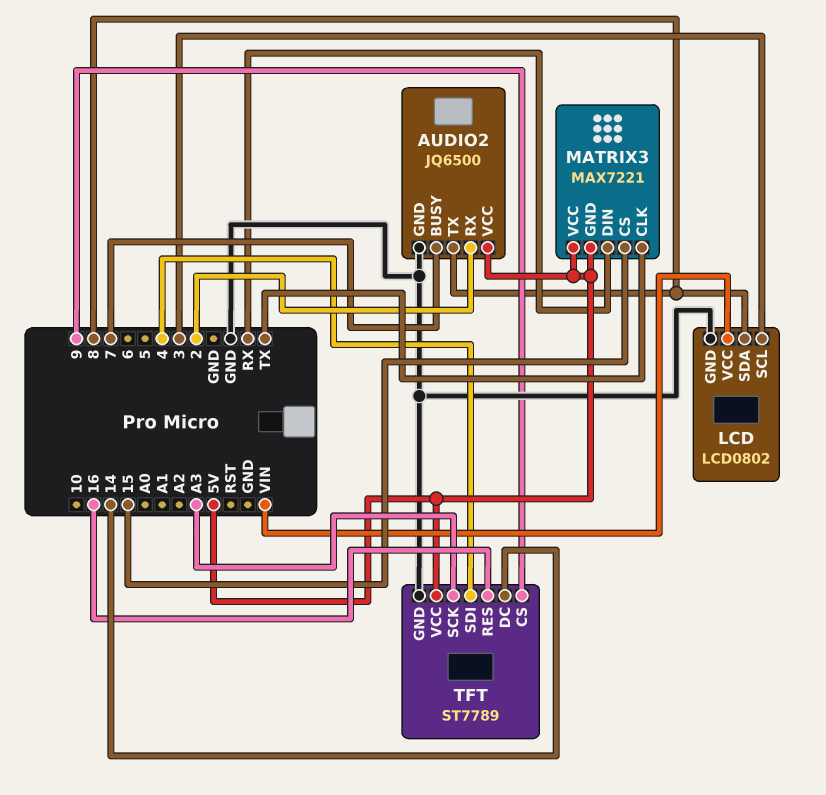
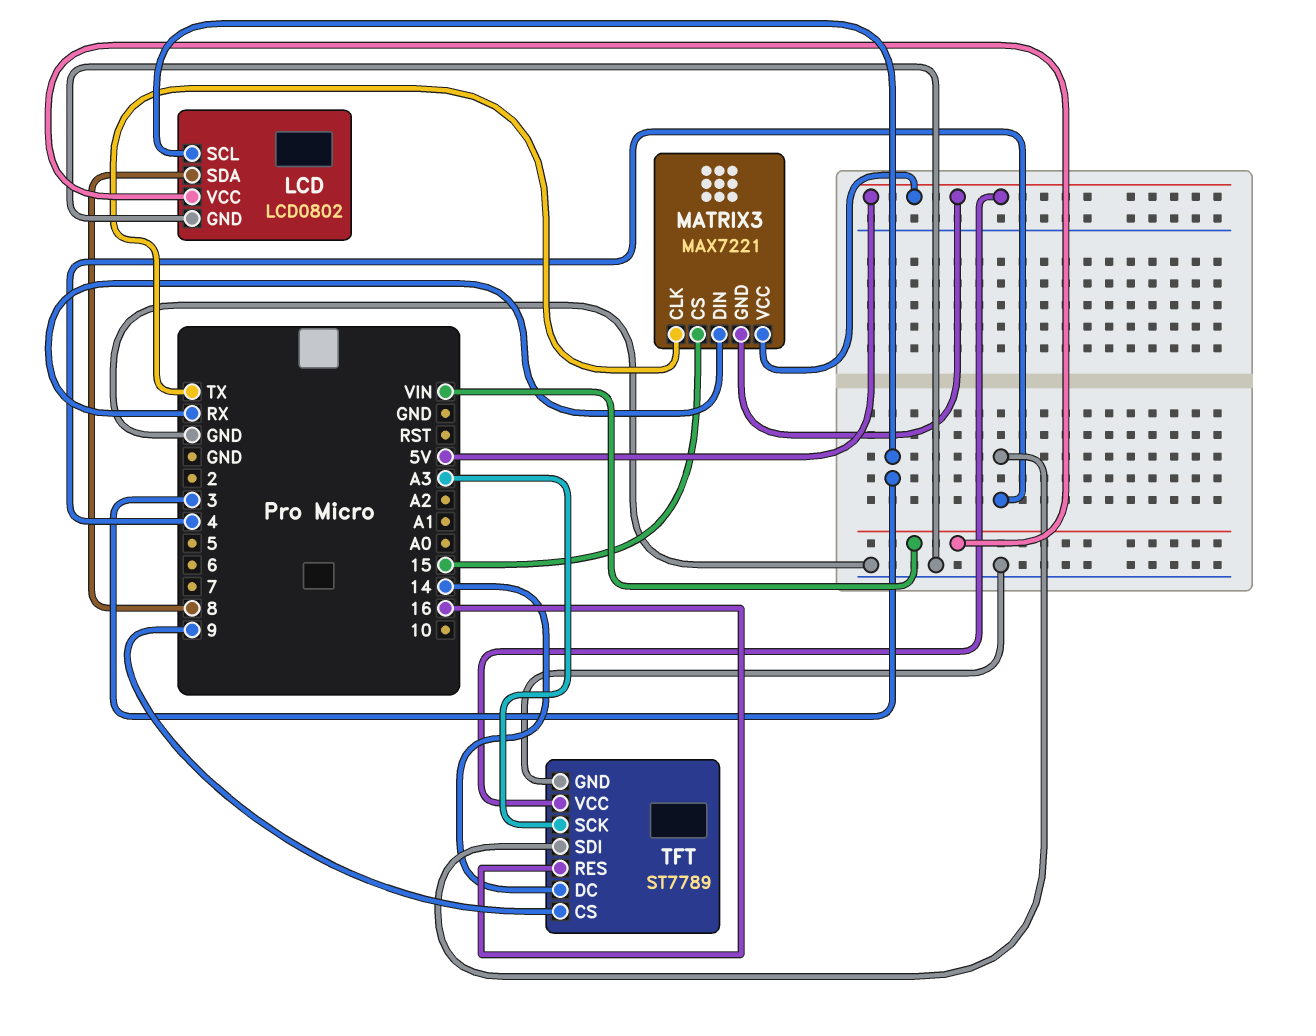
AUDIO2: JQ6500 -> none
AUDIO2 pin BUSY: 7 -> none
AUDIO2 pin GND: GND -> none
AUDIO2 pin RX: 2 -> none
AUDIO2 pin TX: 8 -> none
AUDIO2 pin VCC: 5V -> none

